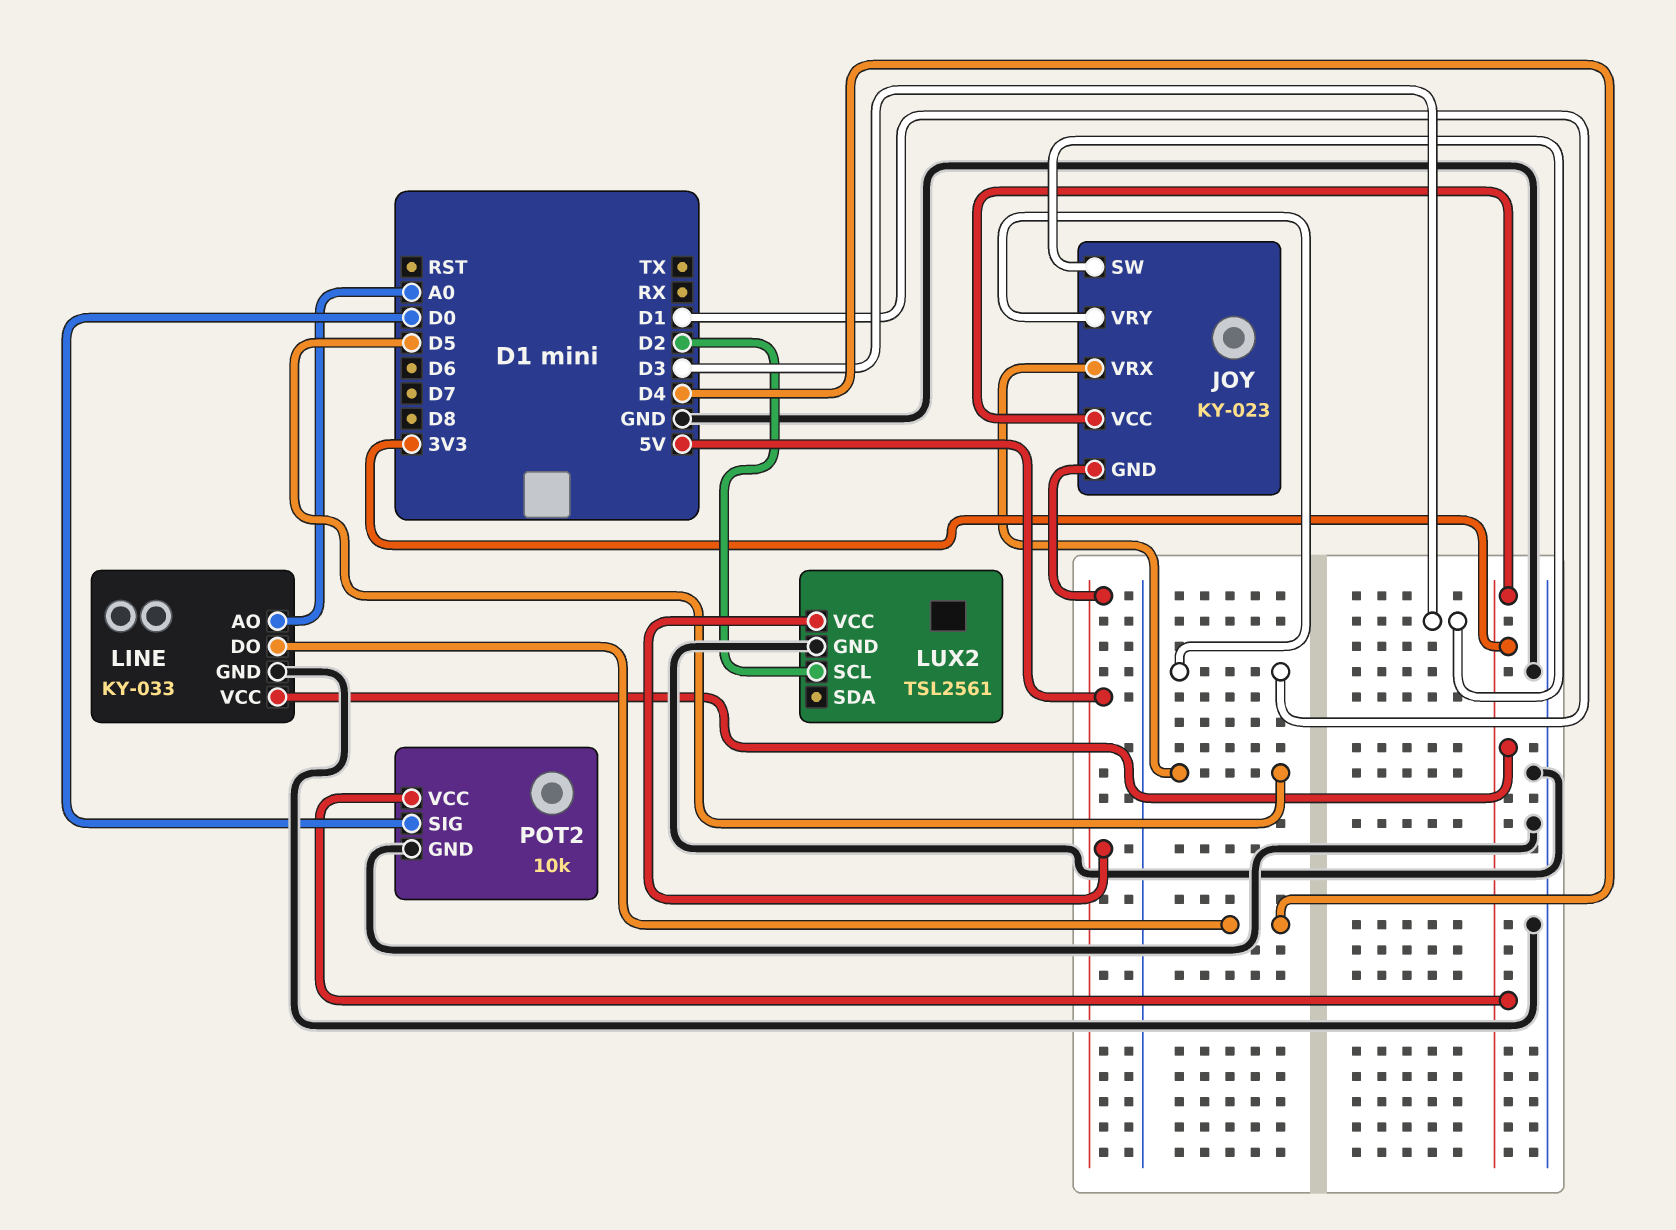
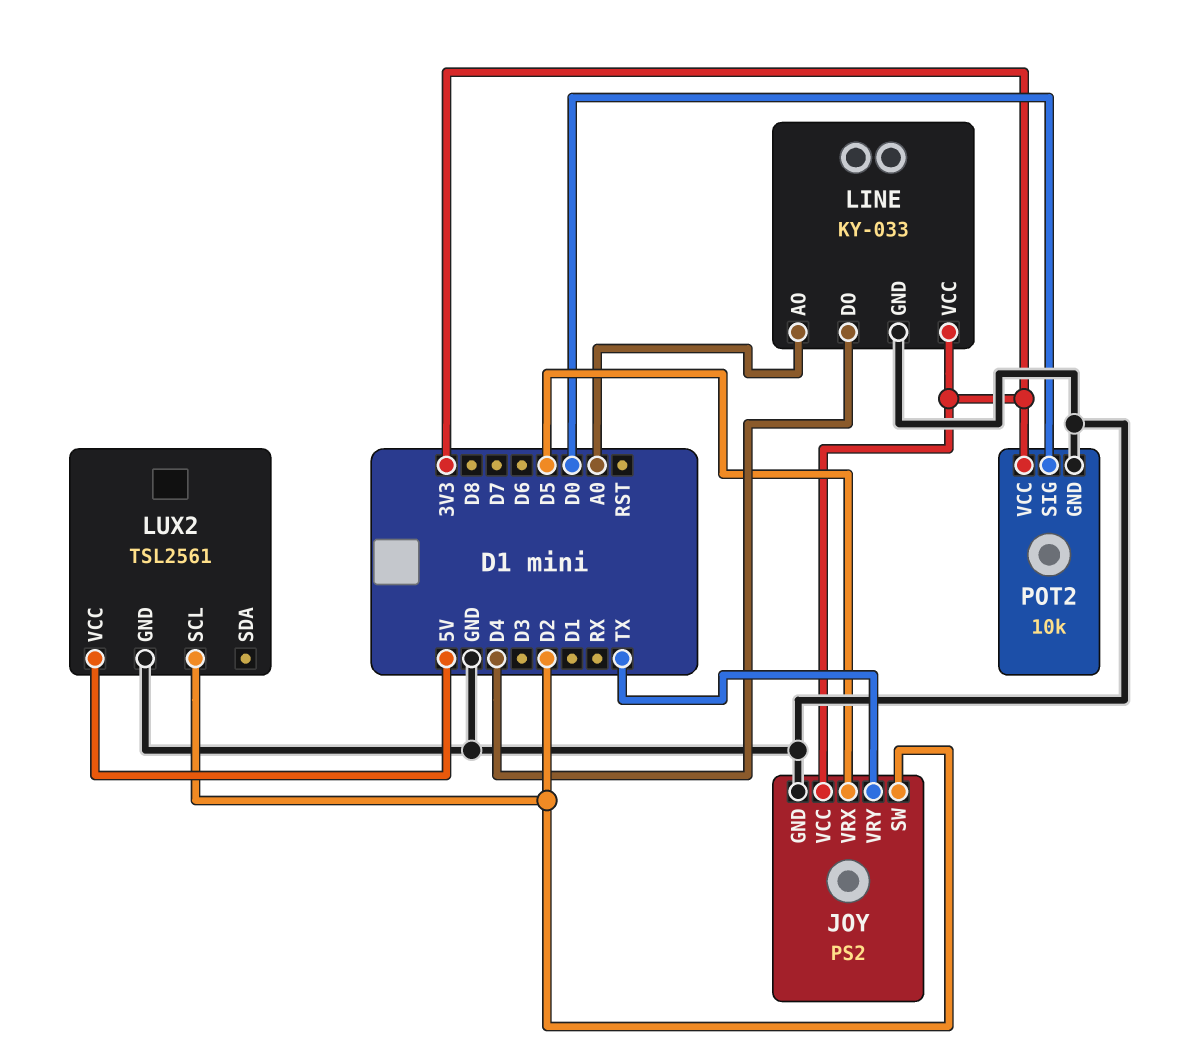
JOY: KY-023 -> PS2
JOY pin GND: 5V -> GND
JOY pin SW: D3 -> D2
JOY pin VRY: D1 -> TX

